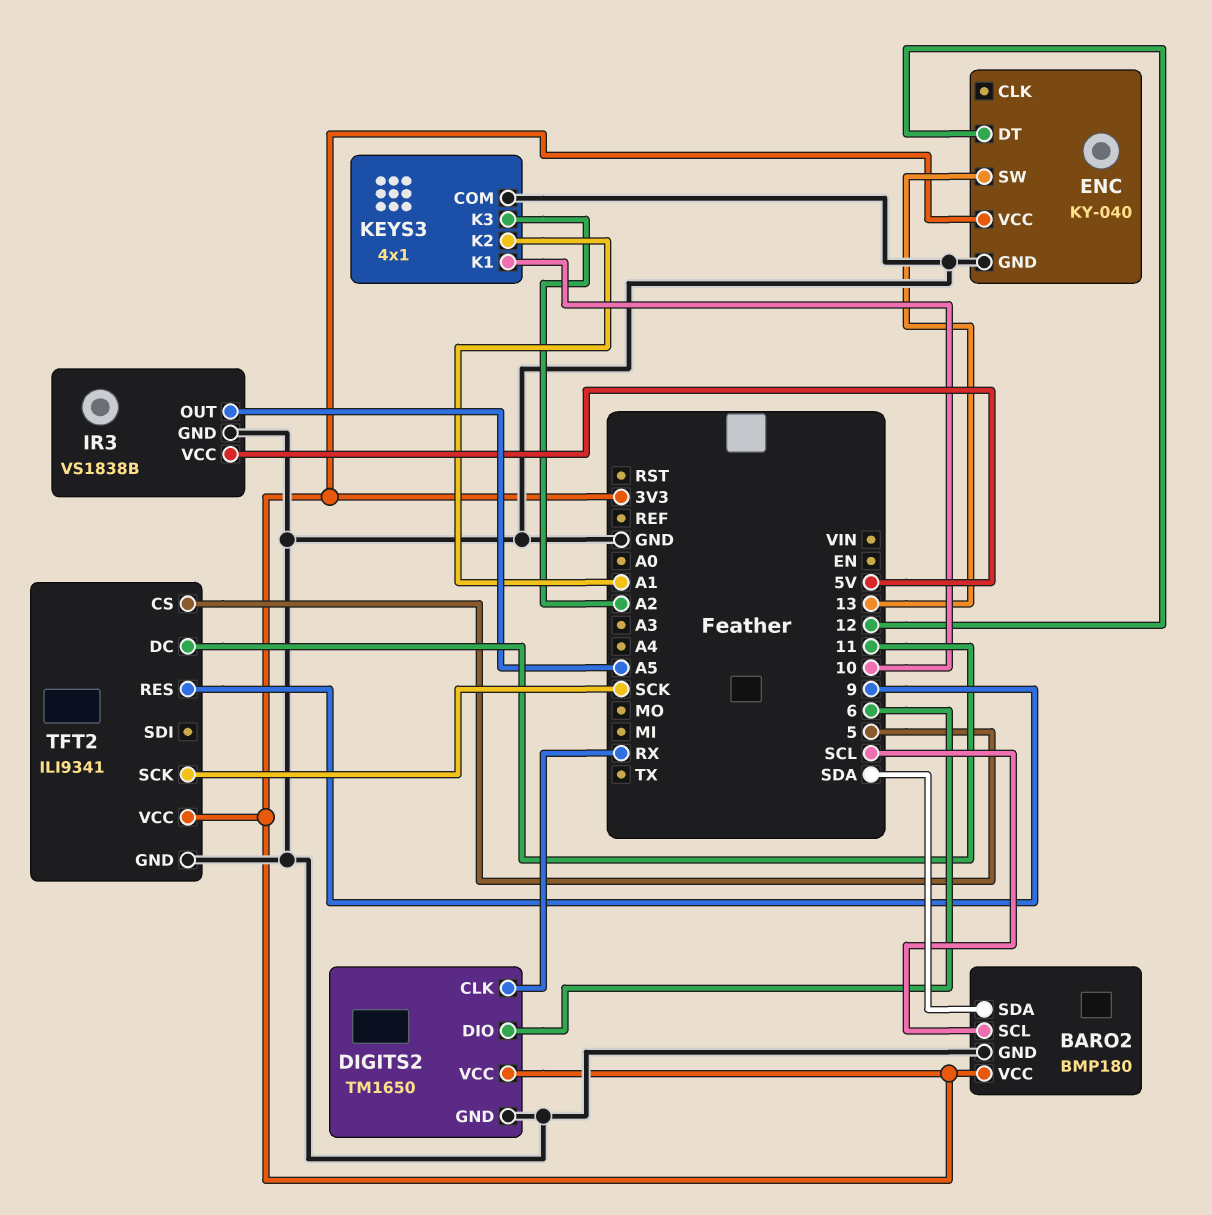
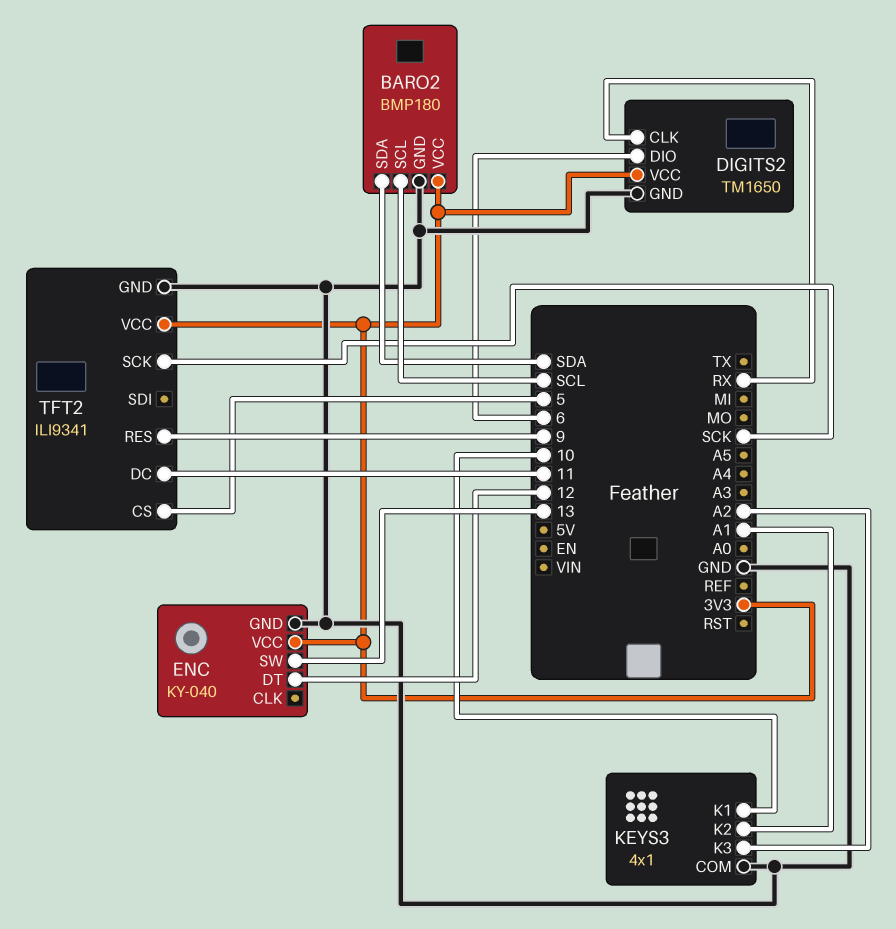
IR3: VS1838B -> none
IR3 pin GND: GND -> none
IR3 pin OUT: A5 -> none
IR3 pin VCC: 5V -> none

